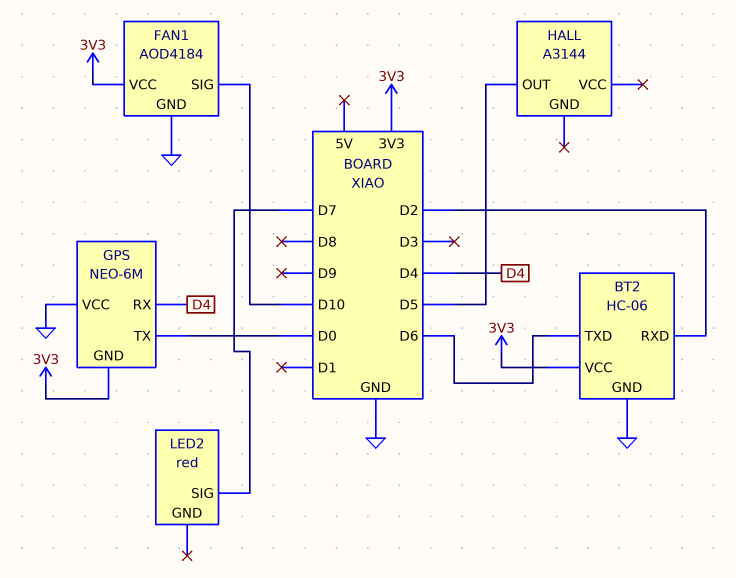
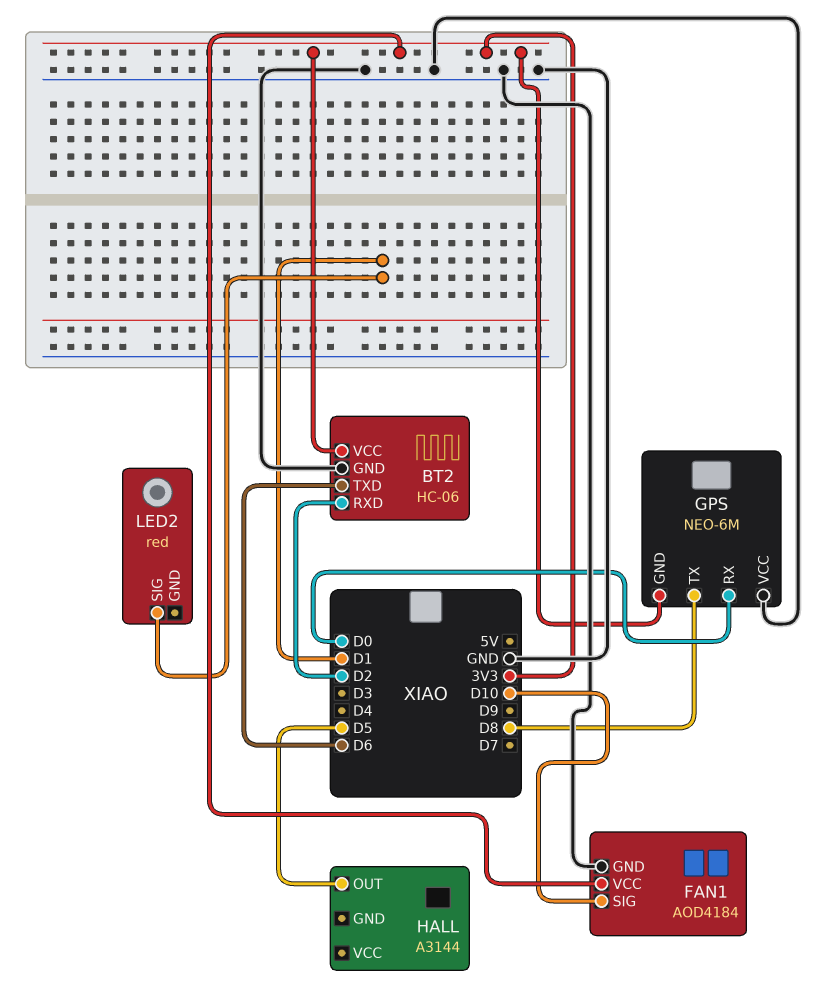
GPS pin RX: D4 -> D0
GPS pin TX: D0 -> D8
LED2 pin SIG: D7 -> D1

